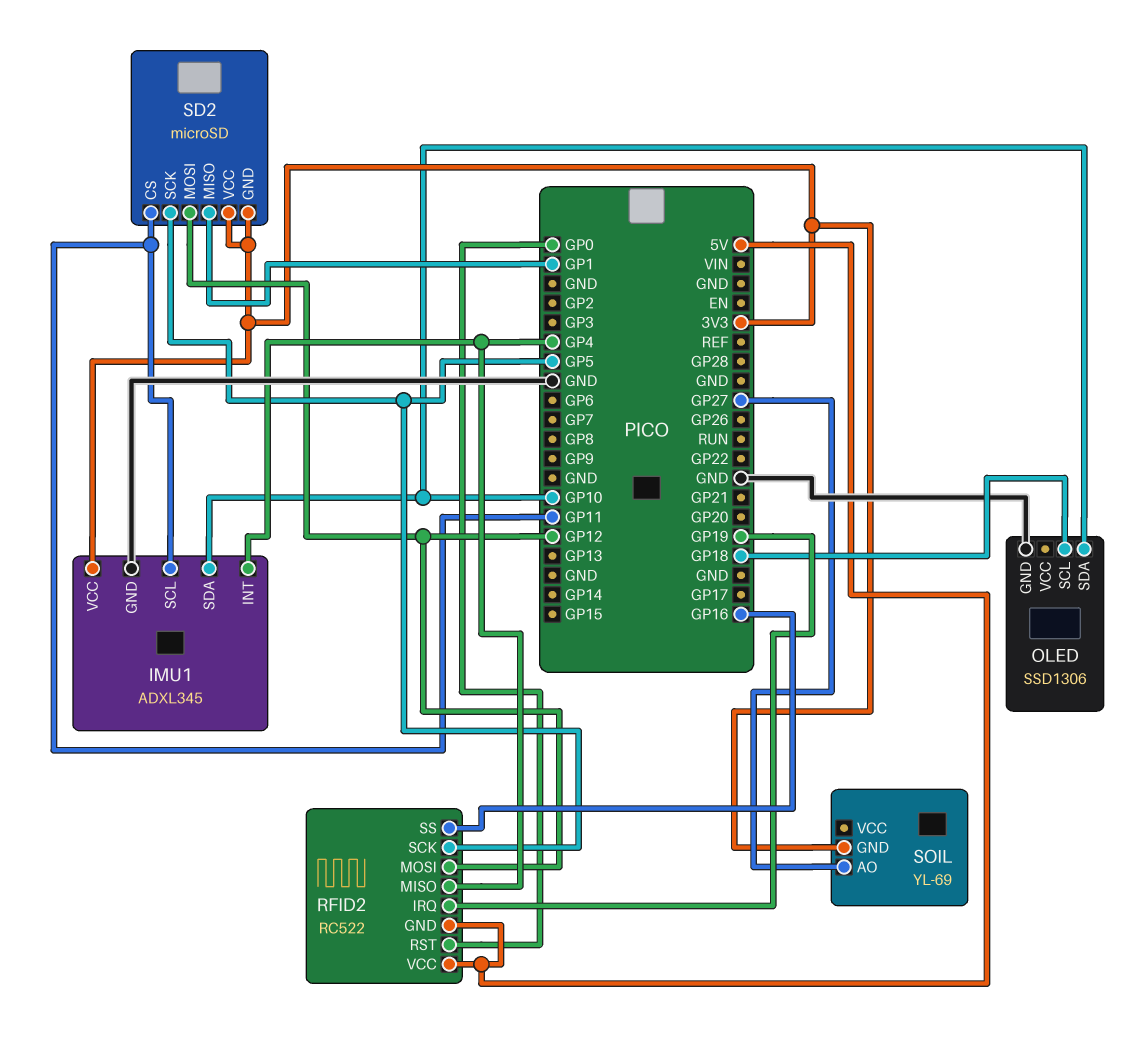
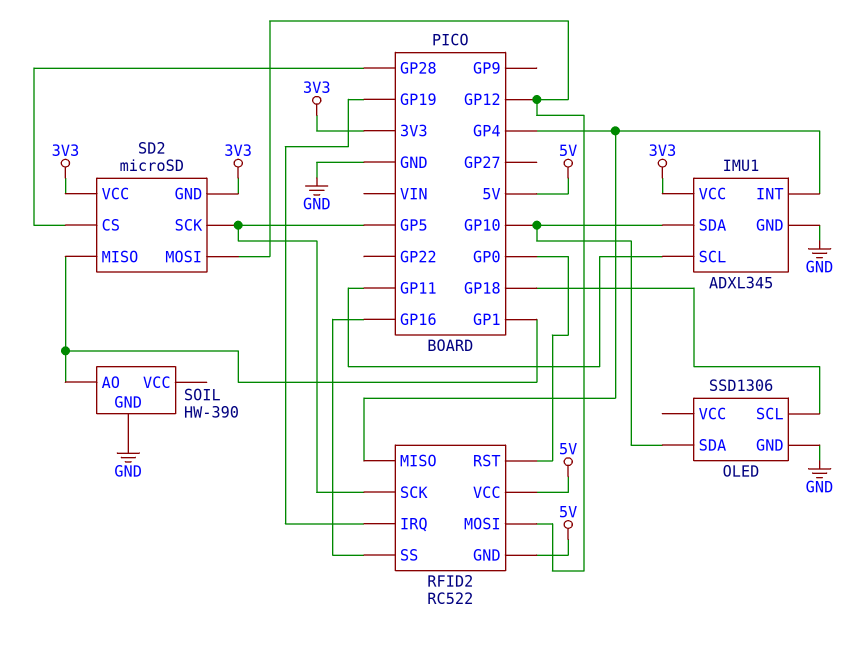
SD2 pin CS: GP11 -> GP28
SOIL: YL-69 -> HW-390
SOIL pin AO: GP27 -> GP1
SOIL pin GND: 3V3 -> GND

